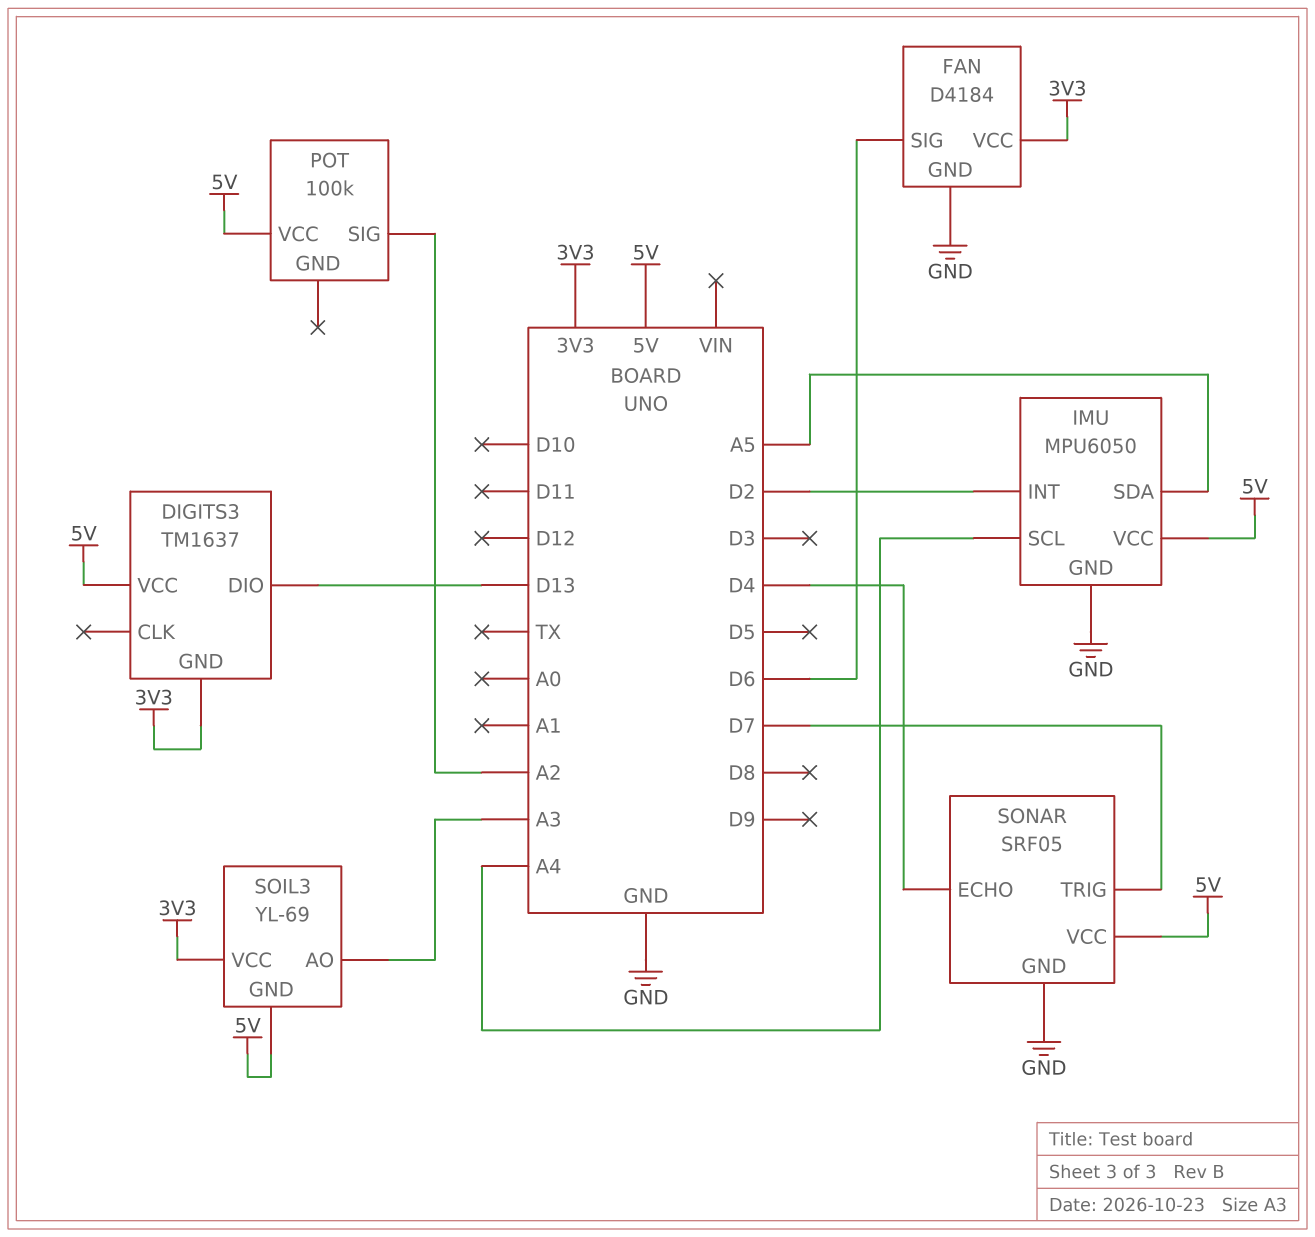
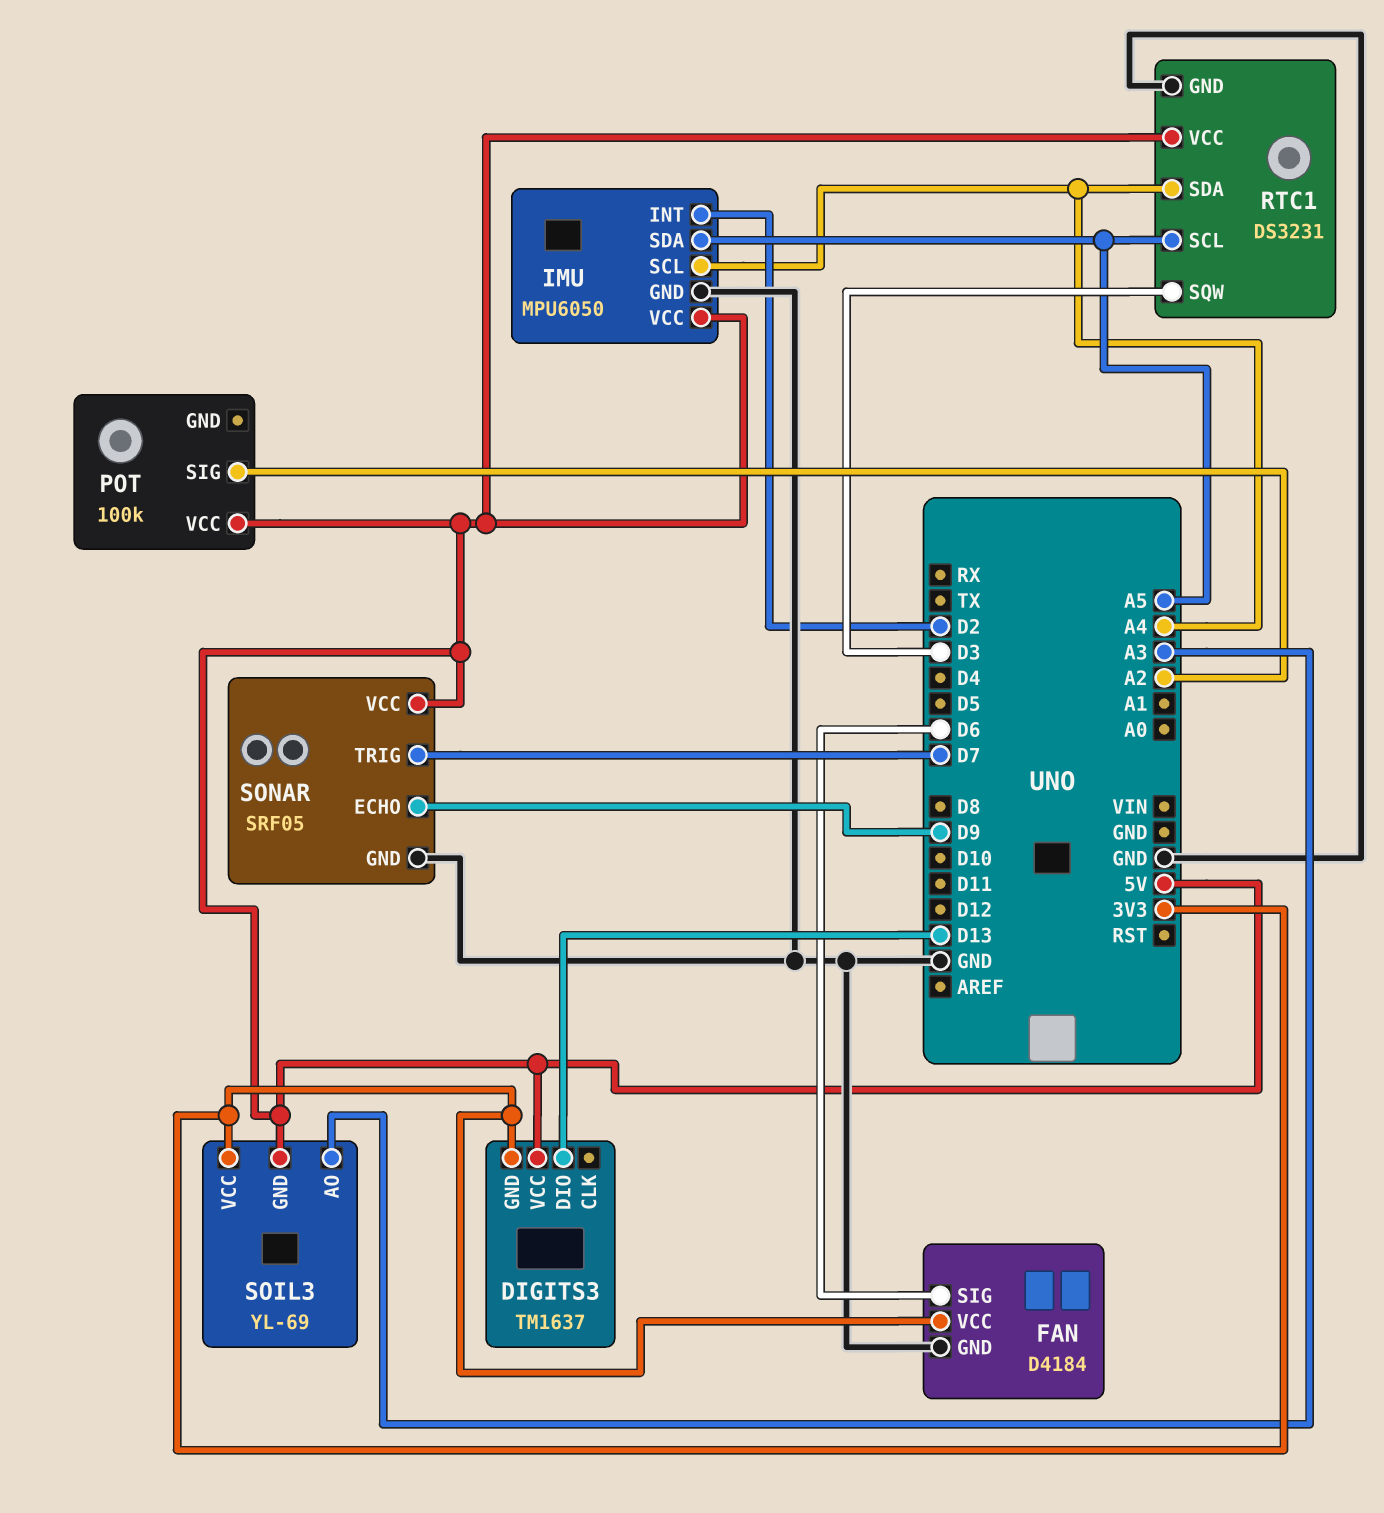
RTC1: none -> DS3231
RTC1 pin GND: none -> GND
RTC1 pin SCL: none -> A5
RTC1 pin SDA: none -> A4
RTC1 pin SQW: none -> D3
RTC1 pin VCC: none -> 5V
SONAR pin ECHO: D4 -> D9

